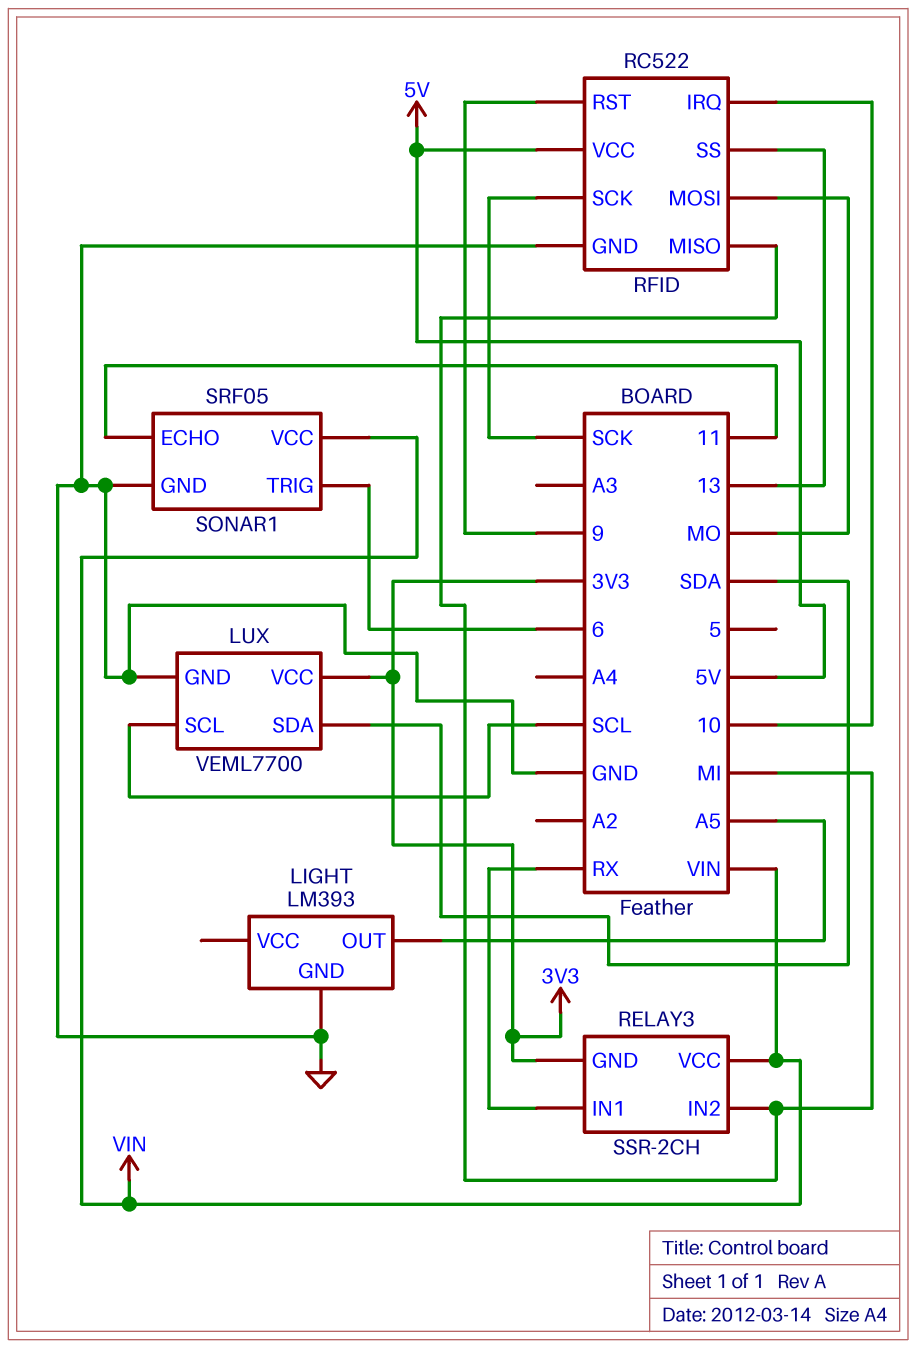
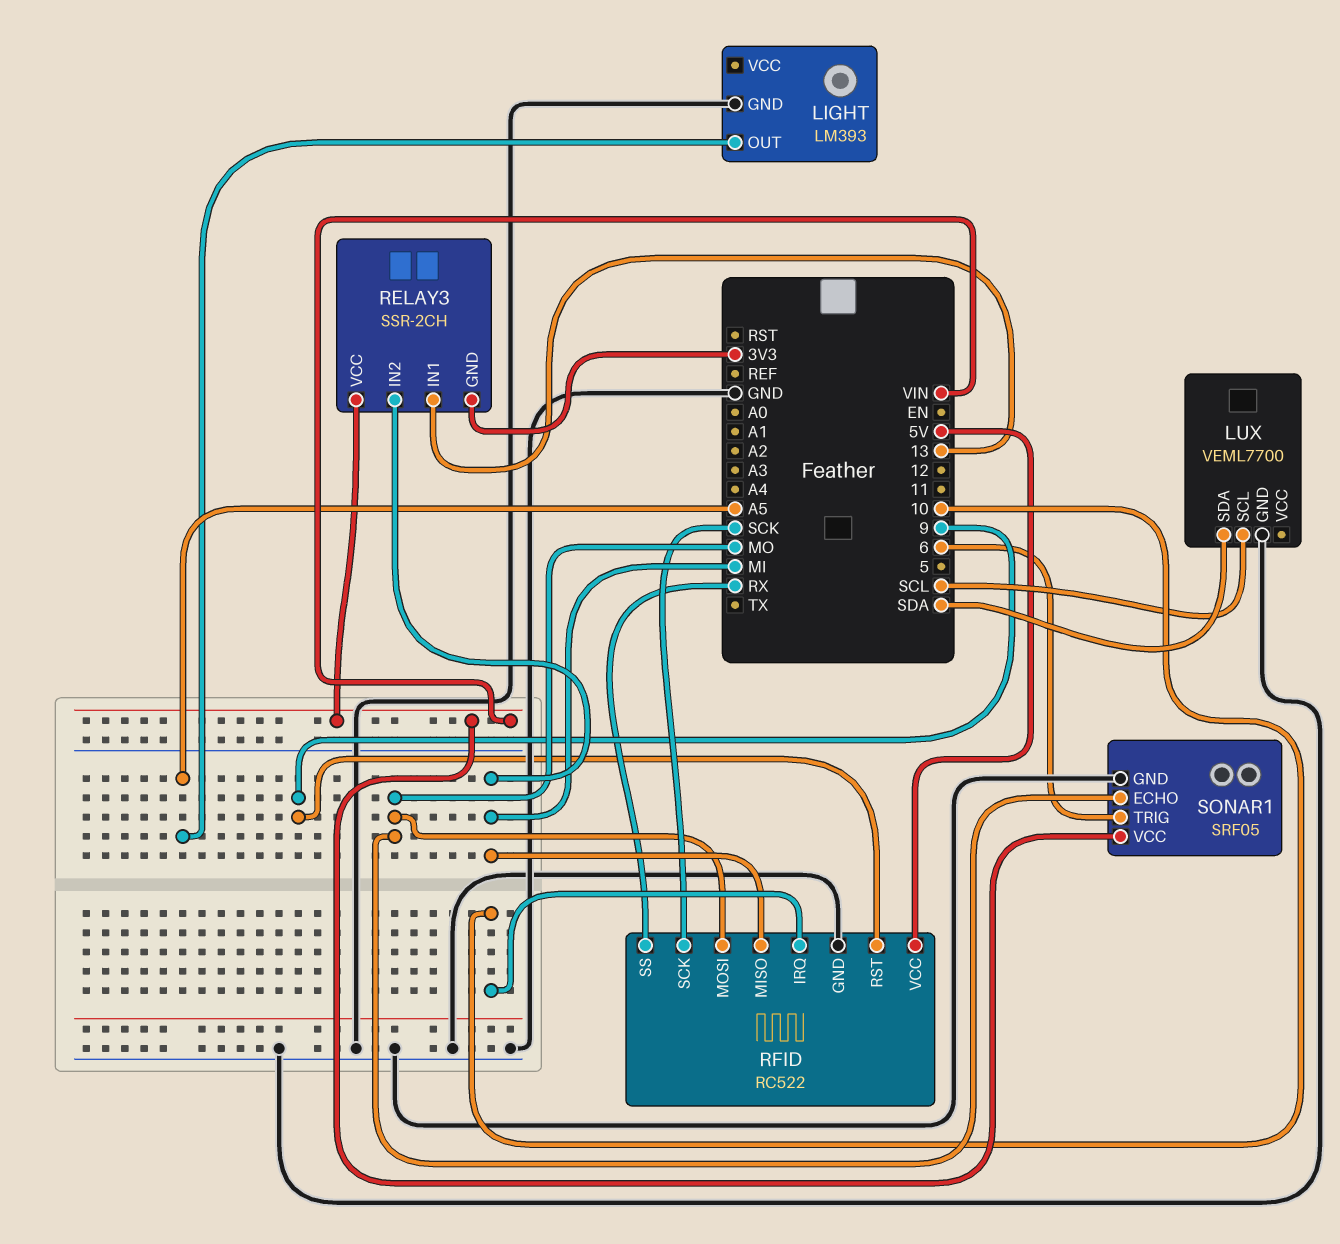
LUX pin VCC: 3V3 -> none
RELAY3 pin IN1: RX -> 13
RFID pin SS: 13 -> RX
SONAR1 pin ECHO: 11 -> MO

